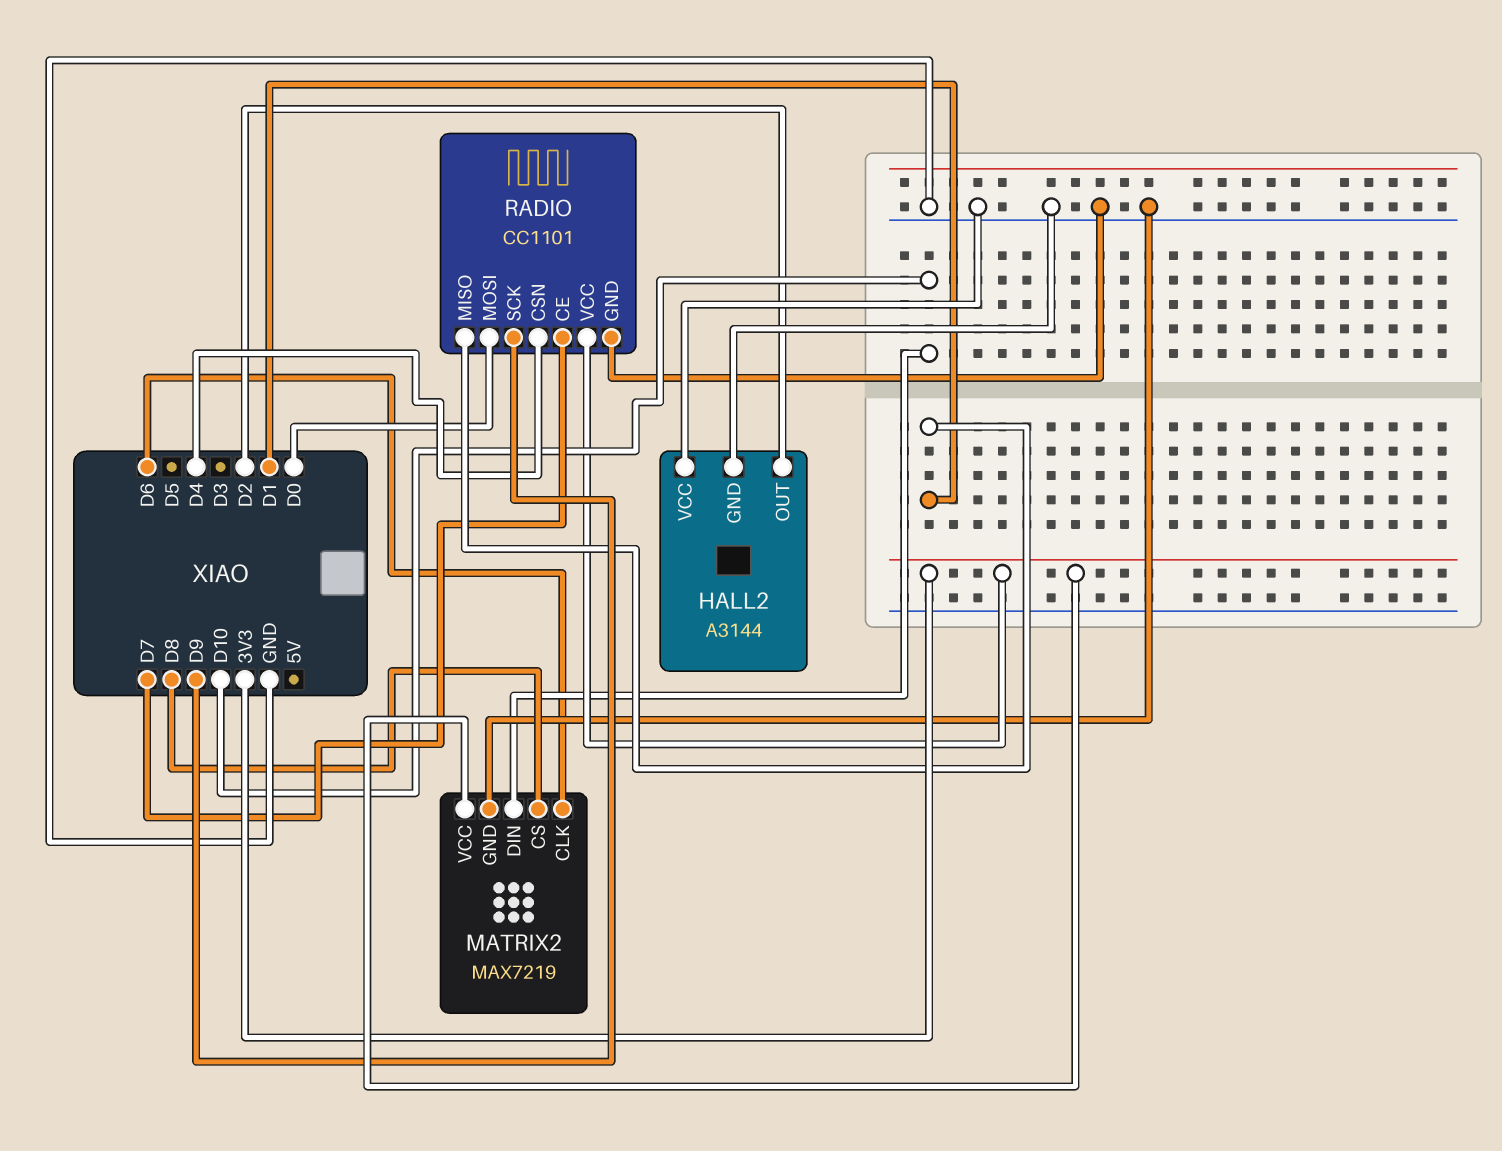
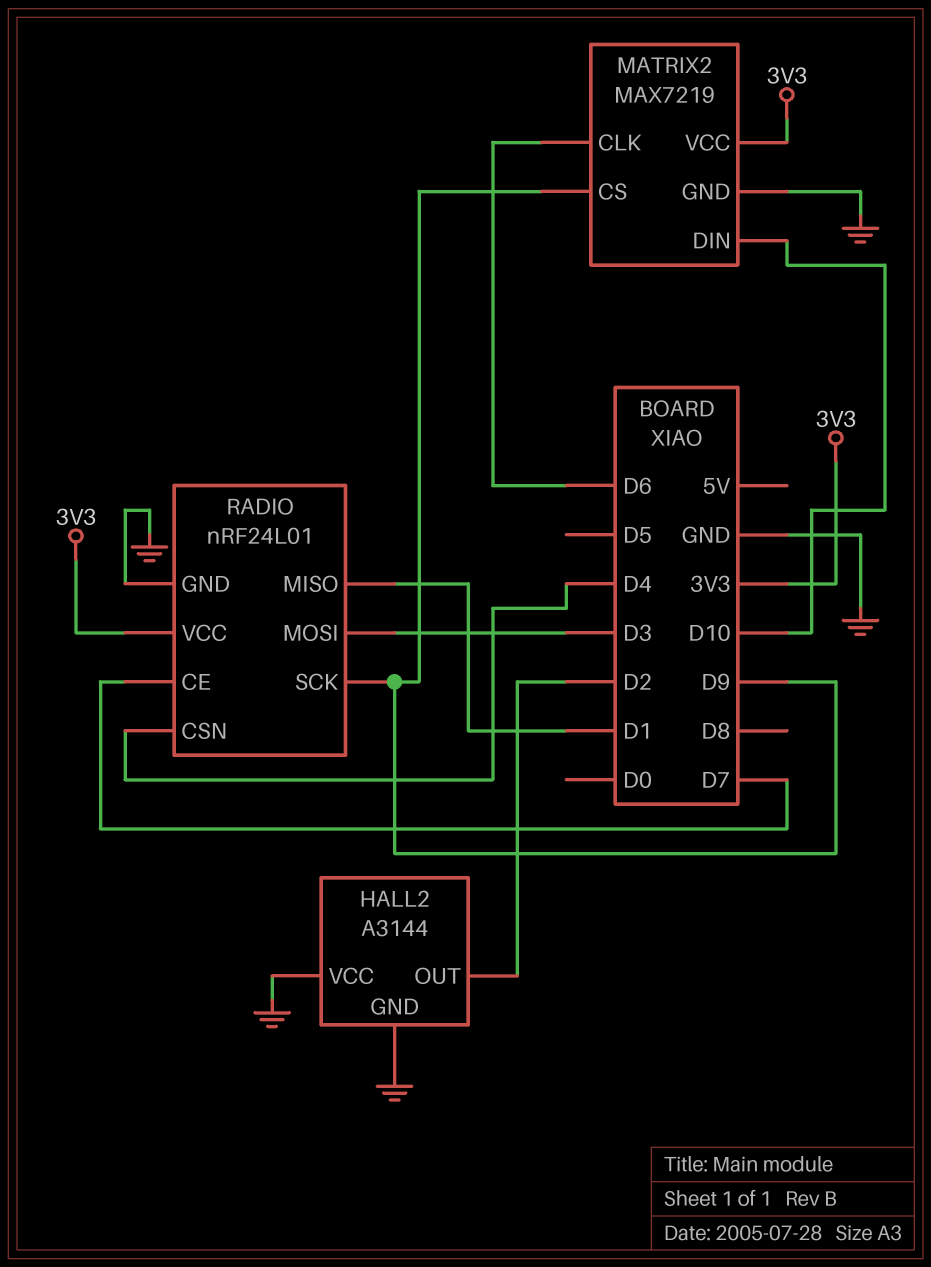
MATRIX2 pin CS: D8 -> D9
RADIO: CC1101 -> nRF24L01
RADIO pin MOSI: D0 -> D3

